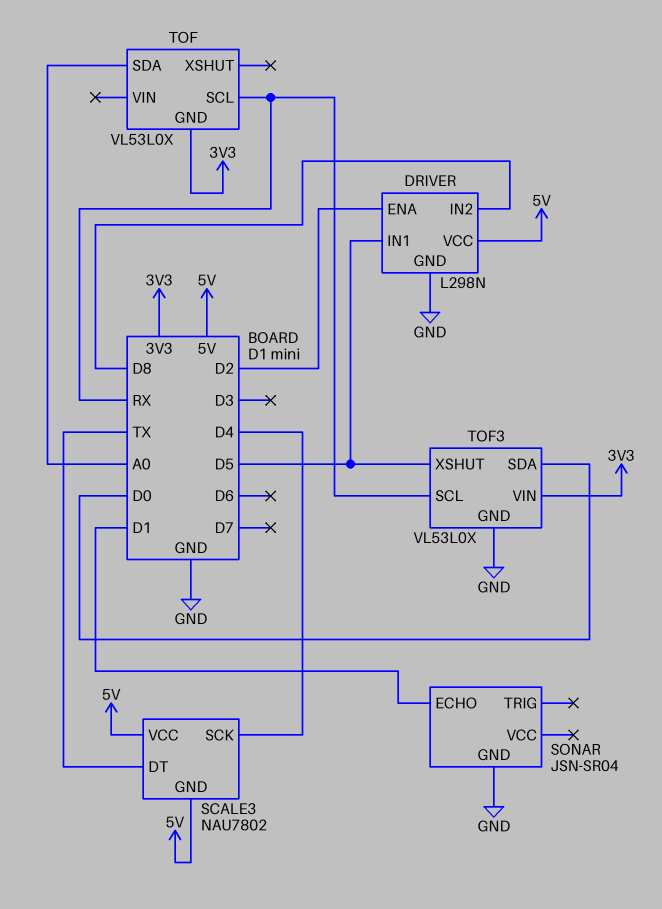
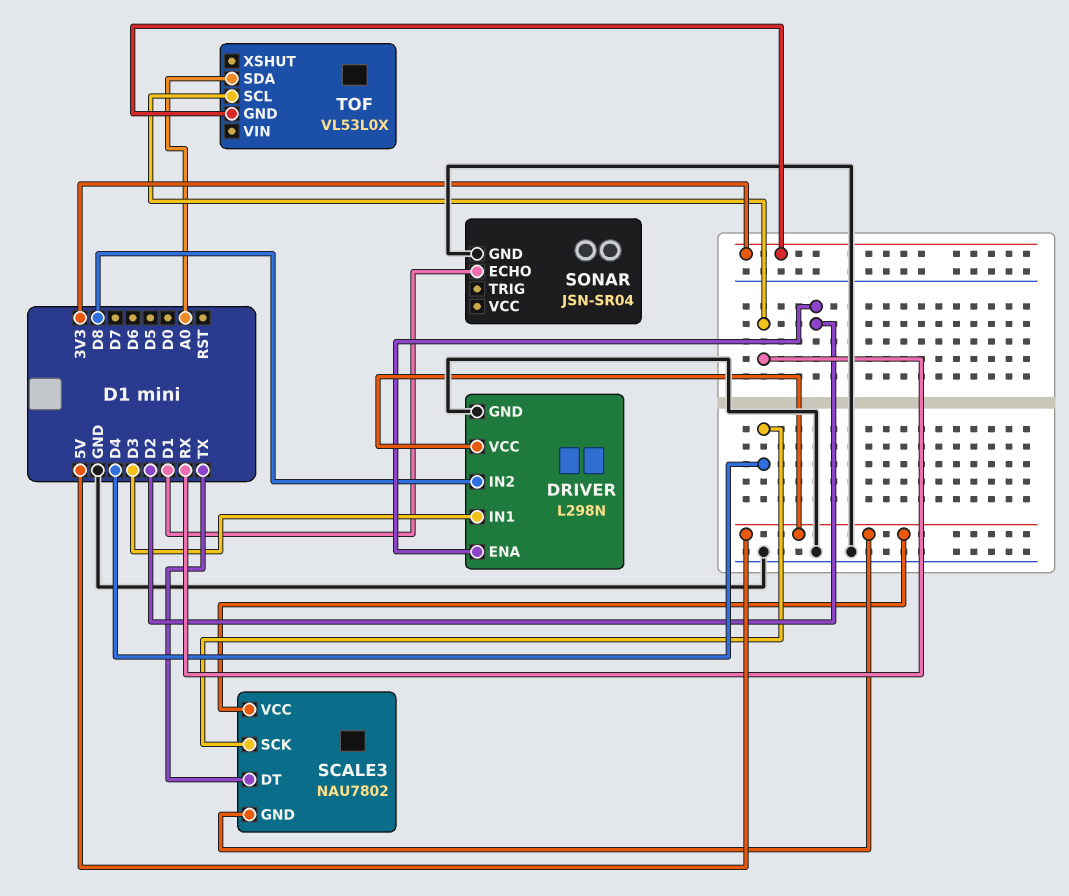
DRIVER pin IN1: D5 -> D3
TOF3: VL53L0X -> none
TOF3 pin GND: GND -> none
TOF3 pin SCL: RX -> none
TOF3 pin SDA: D0 -> none
TOF3 pin VIN: 3V3 -> none
TOF3 pin XSHUT: D5 -> none

